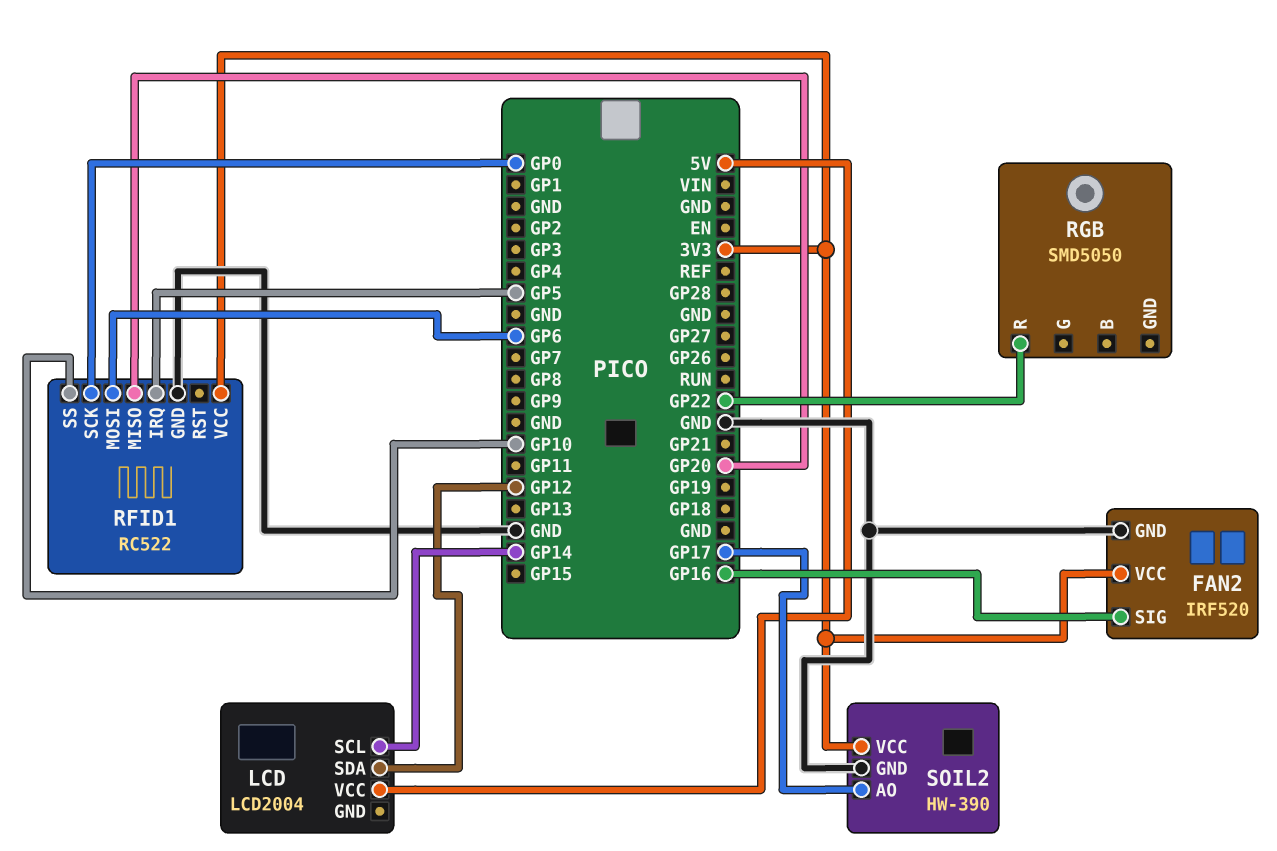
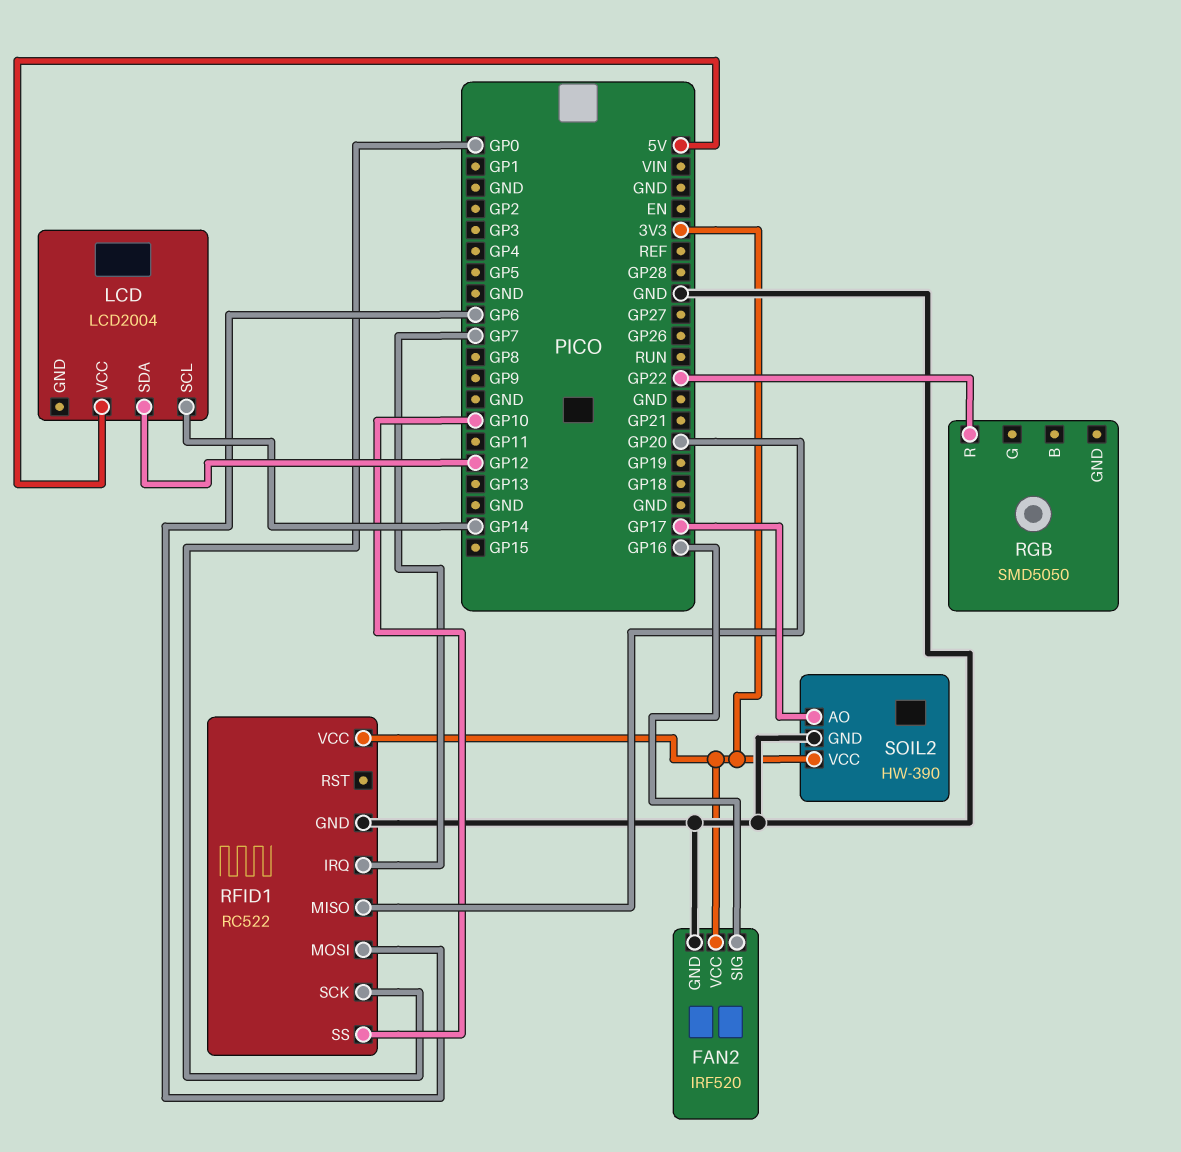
RFID1 pin IRQ: GP5 -> GP7

